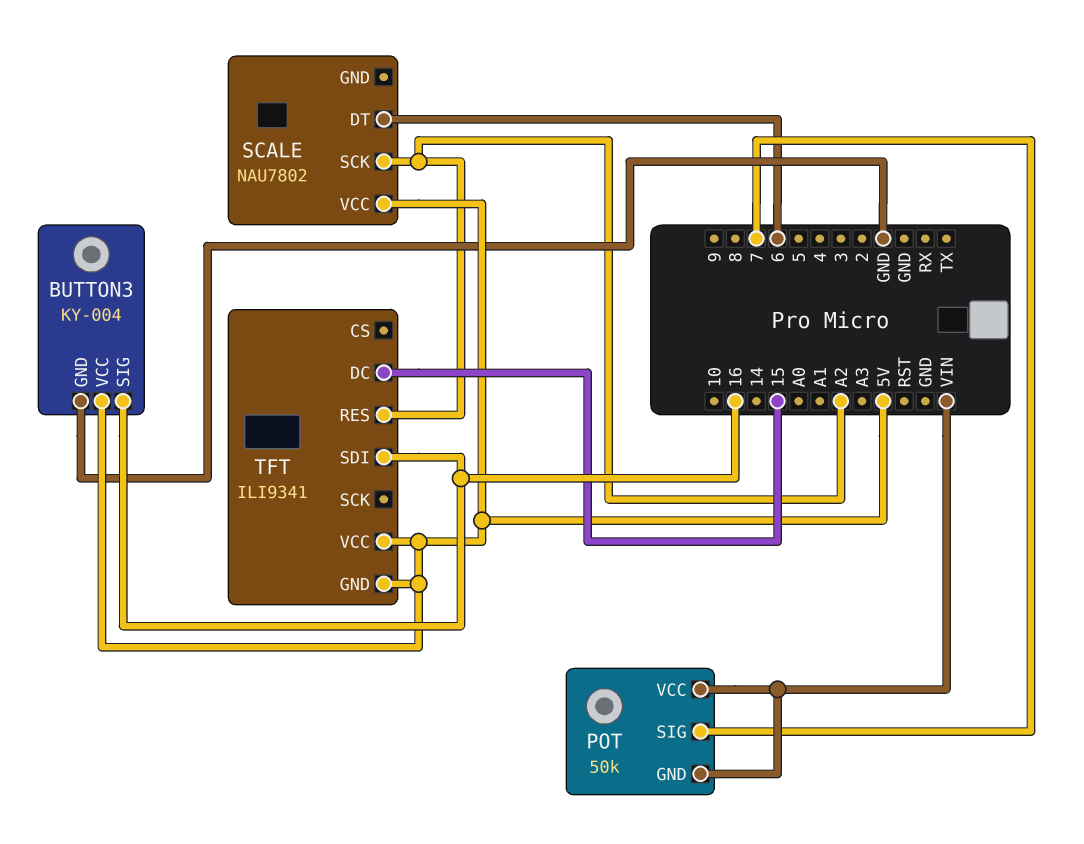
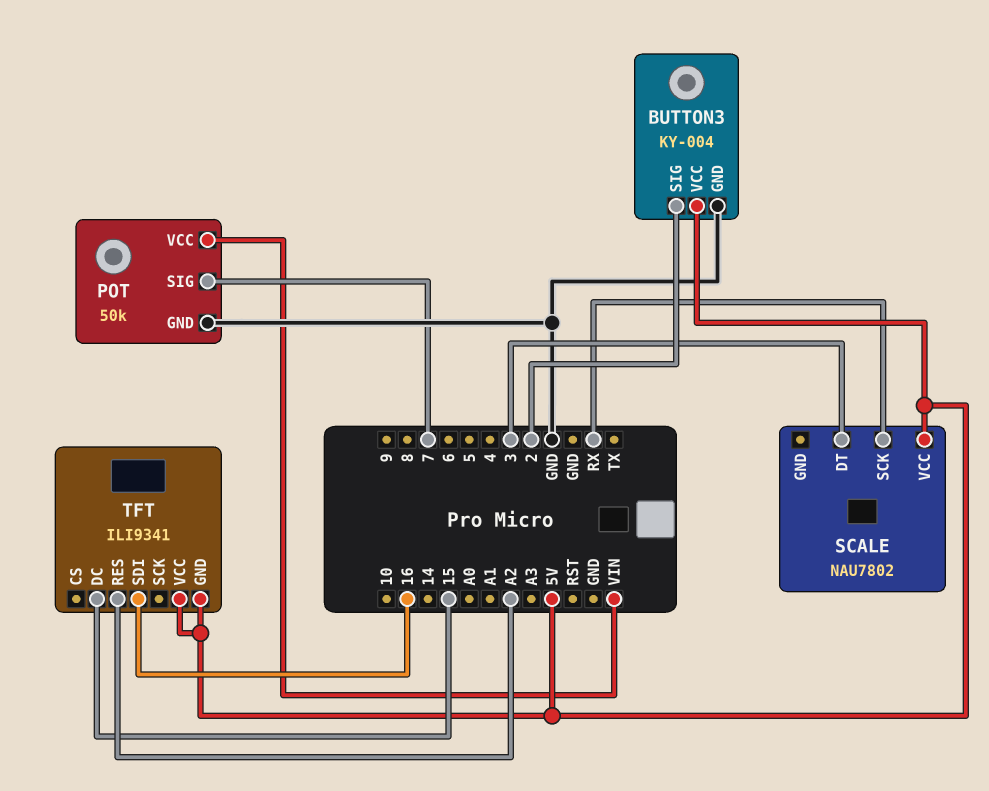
BUTTON3 pin SIG: 16 -> 2
POT pin GND: VIN -> GND
SCALE pin DT: 6 -> 3
SCALE pin SCK: A2 -> RX

